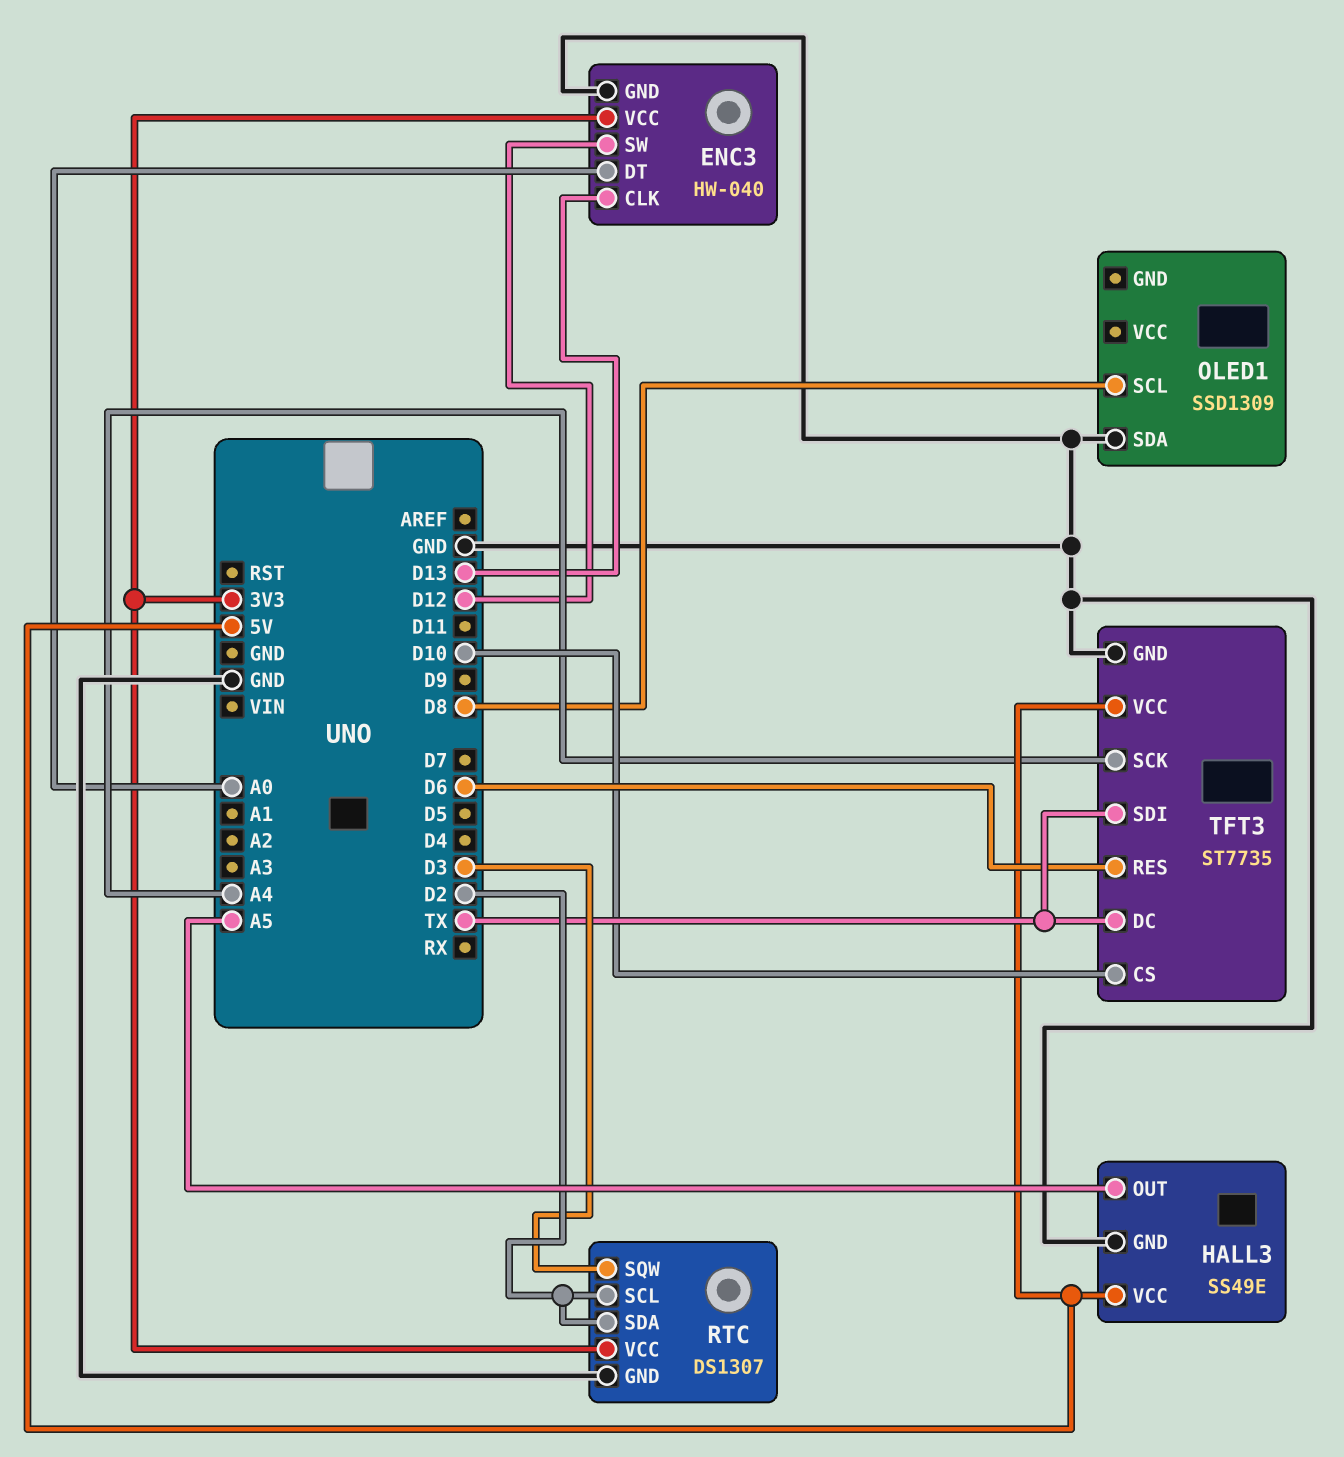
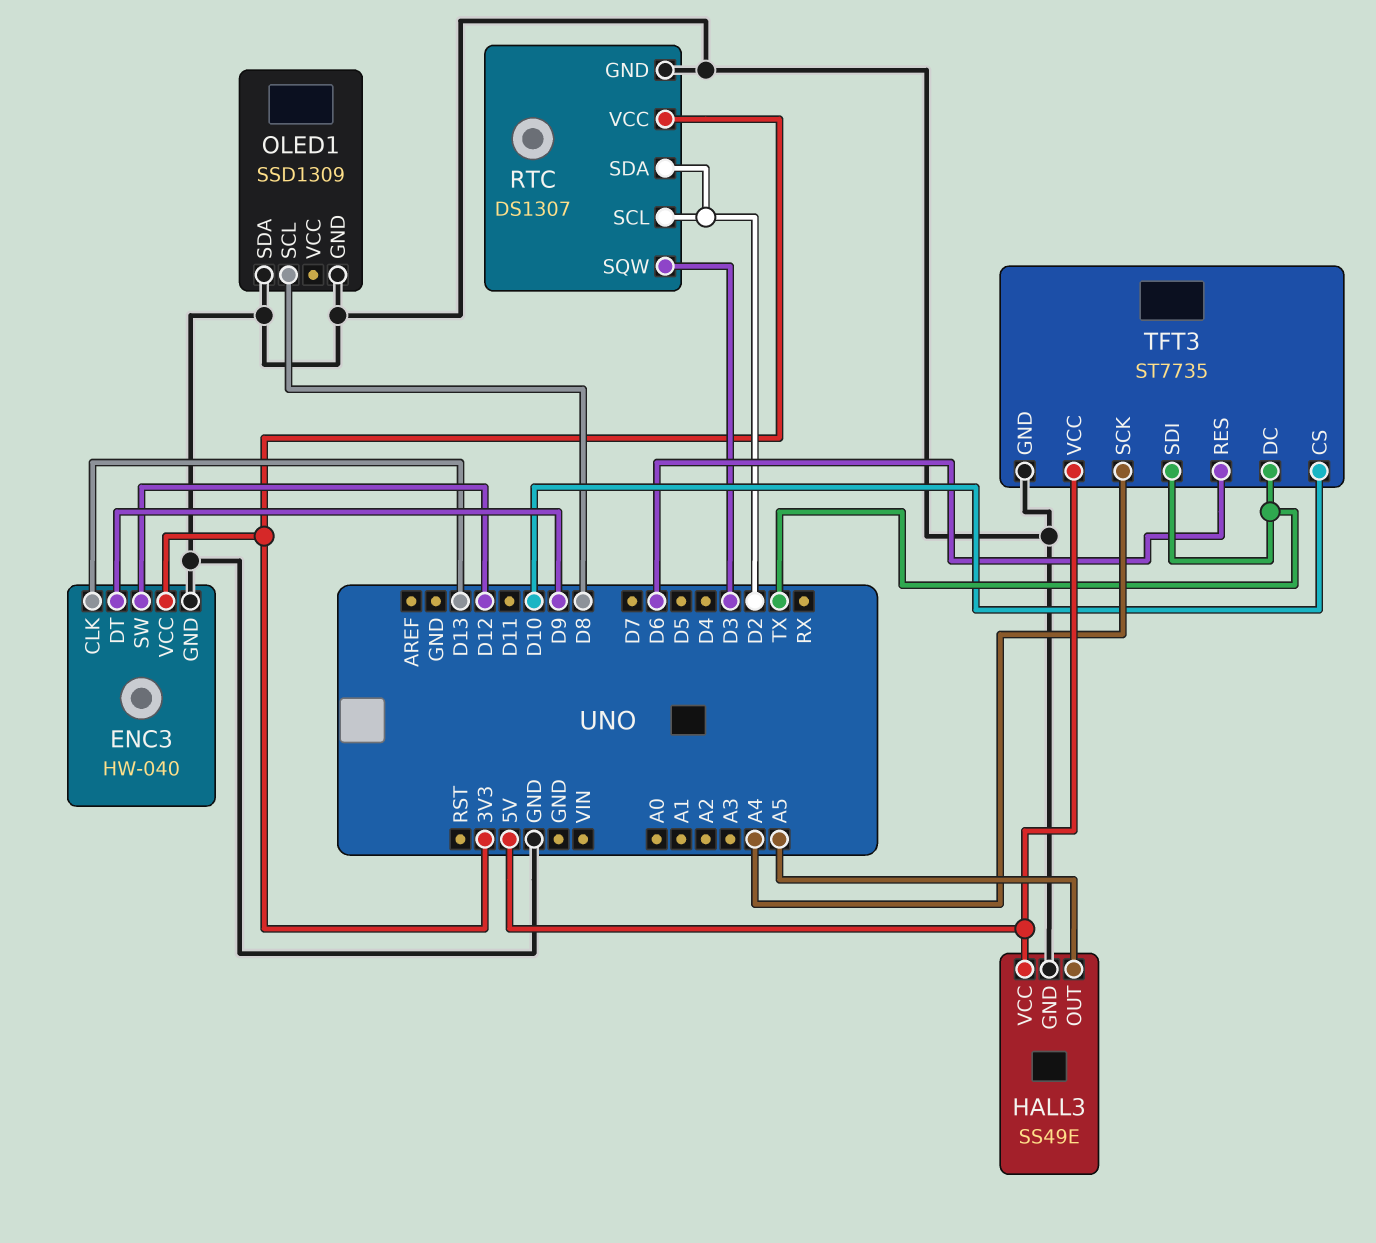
ENC3 pin DT: A0 -> D9
OLED1 pin GND: none -> GND

